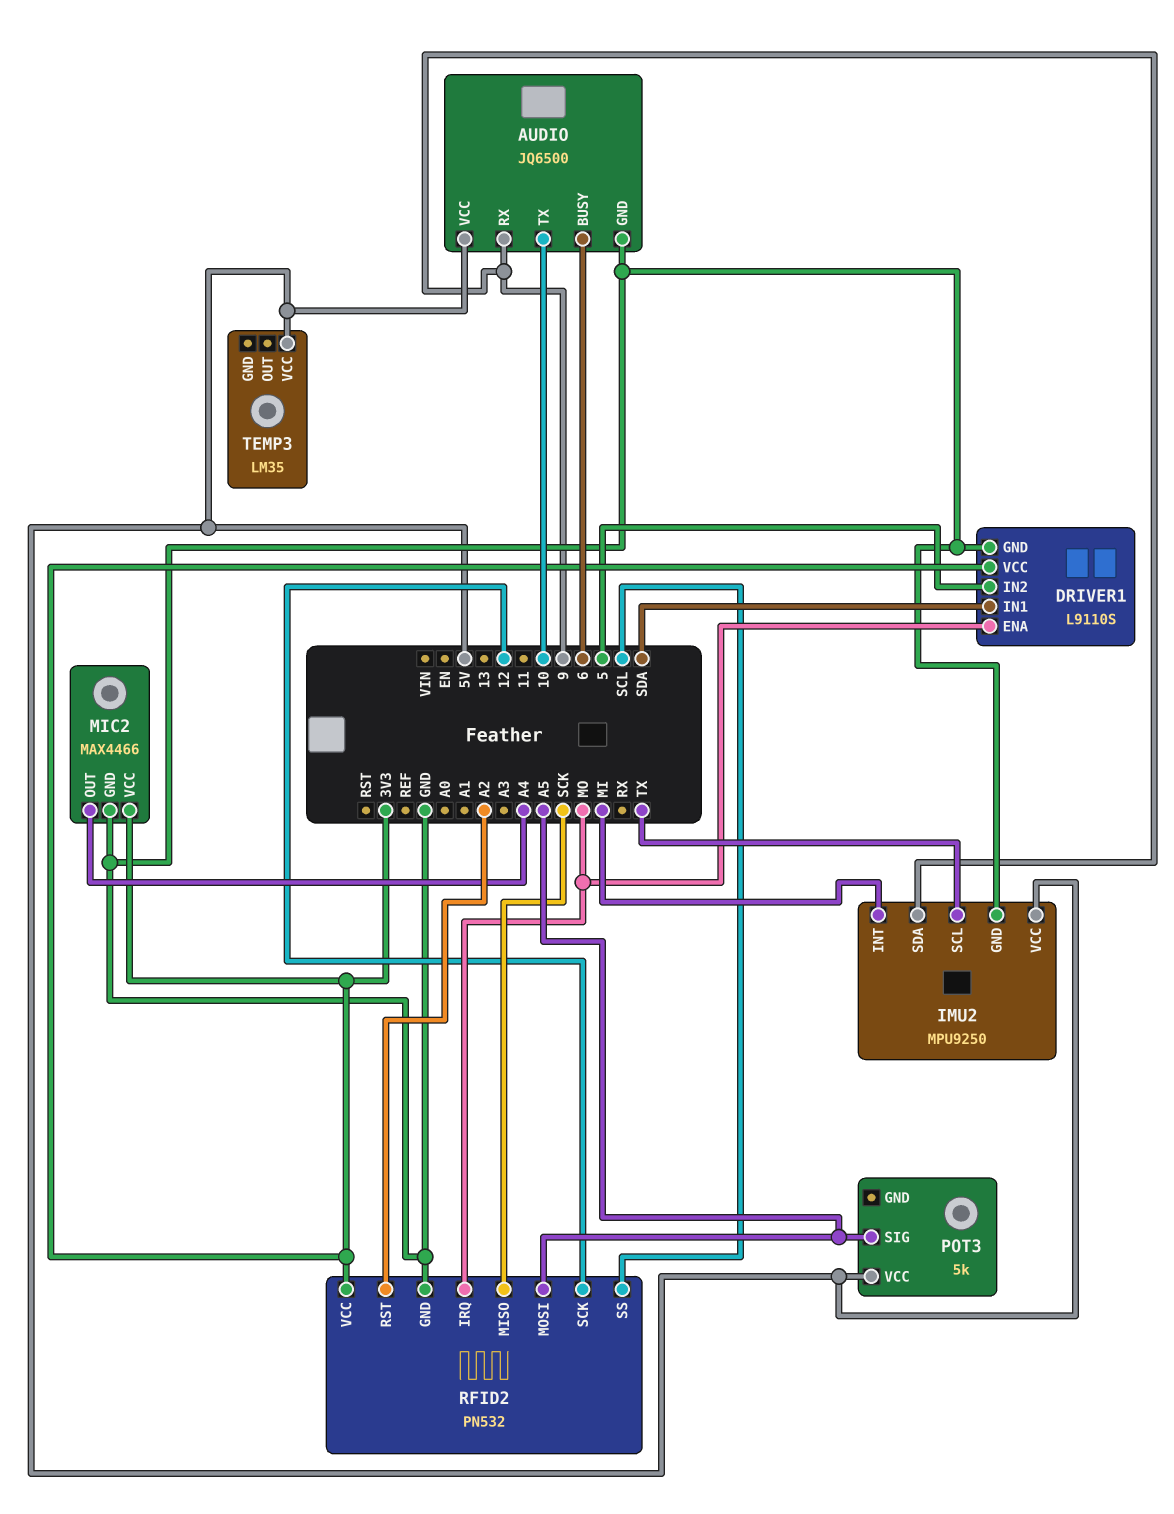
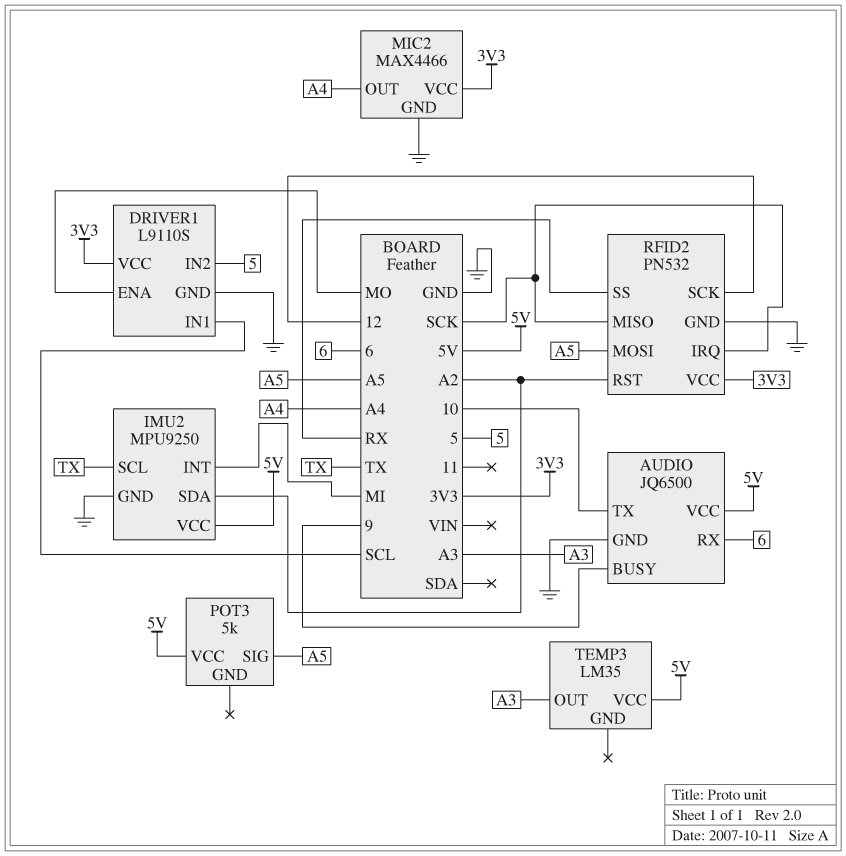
AUDIO pin BUSY: 6 -> 9
AUDIO pin RX: 9 -> 6
DRIVER1 pin IN1: SDA -> SCL
IMU2 pin SDA: 9 -> A2
RFID2 pin IRQ: MO -> SCK
RFID2 pin SS: SCL -> RX
TEMP3 pin OUT: none -> A3

